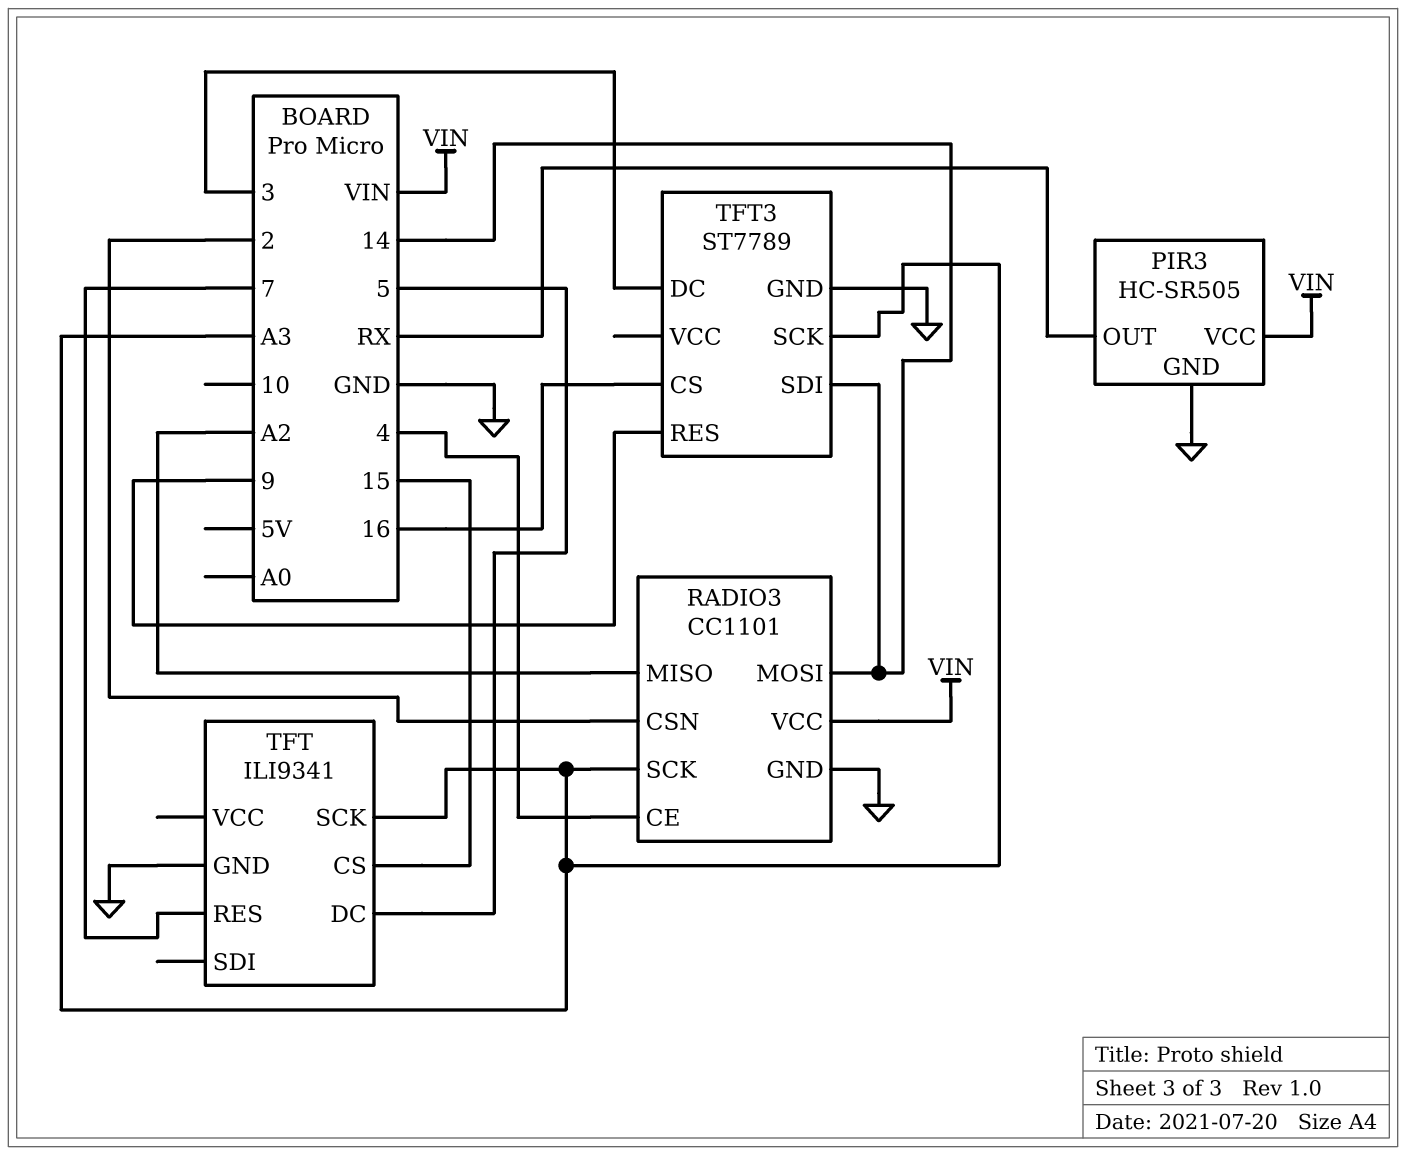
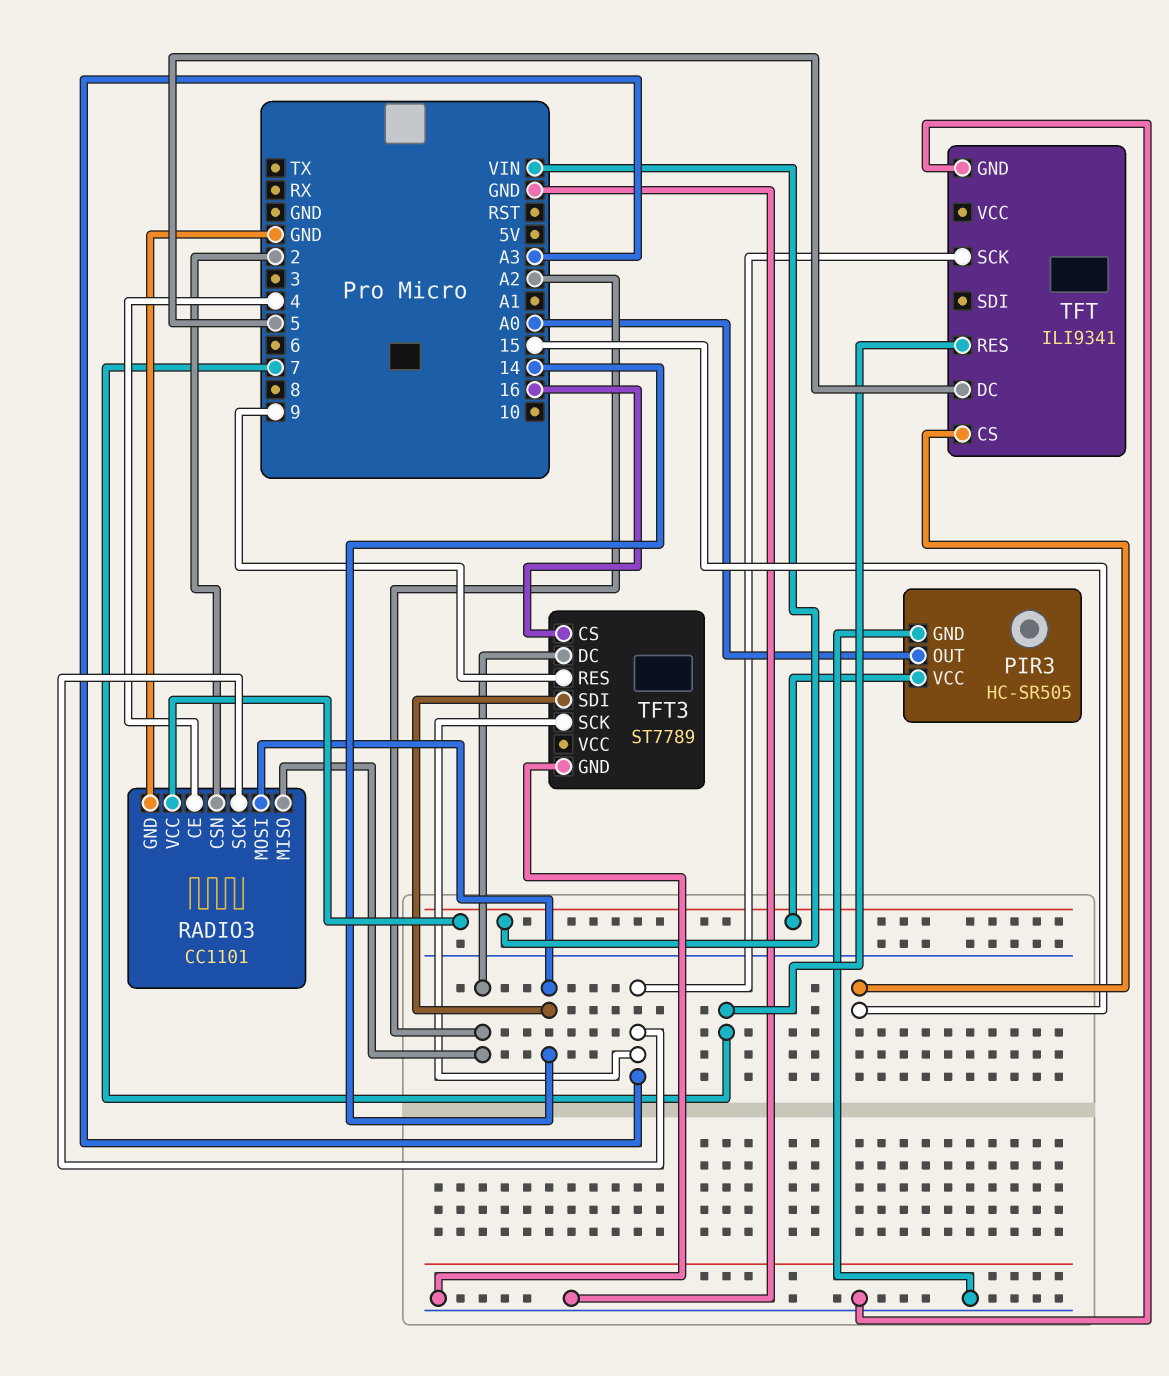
PIR3 pin OUT: RX -> A0
TFT3 pin DC: 3 -> A2

